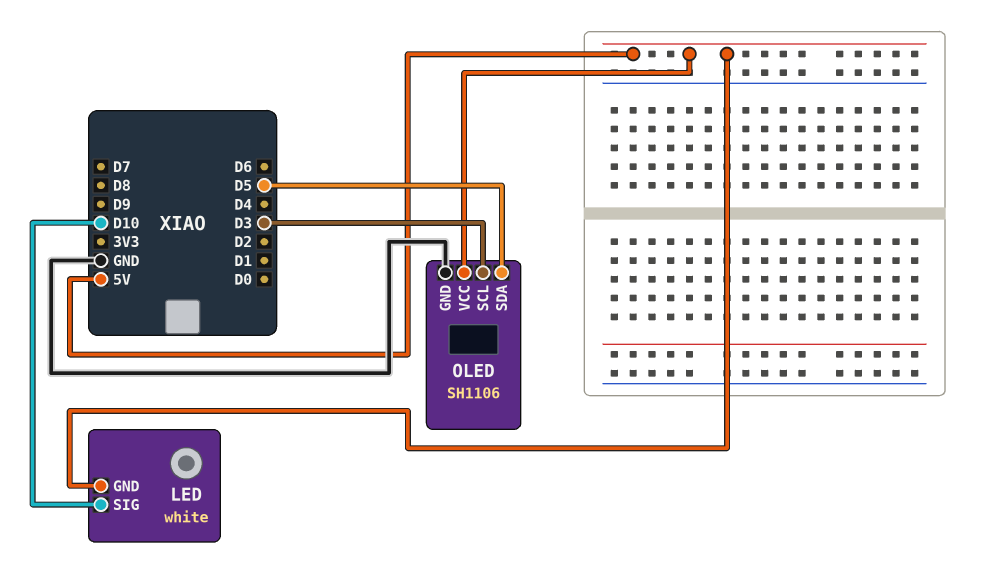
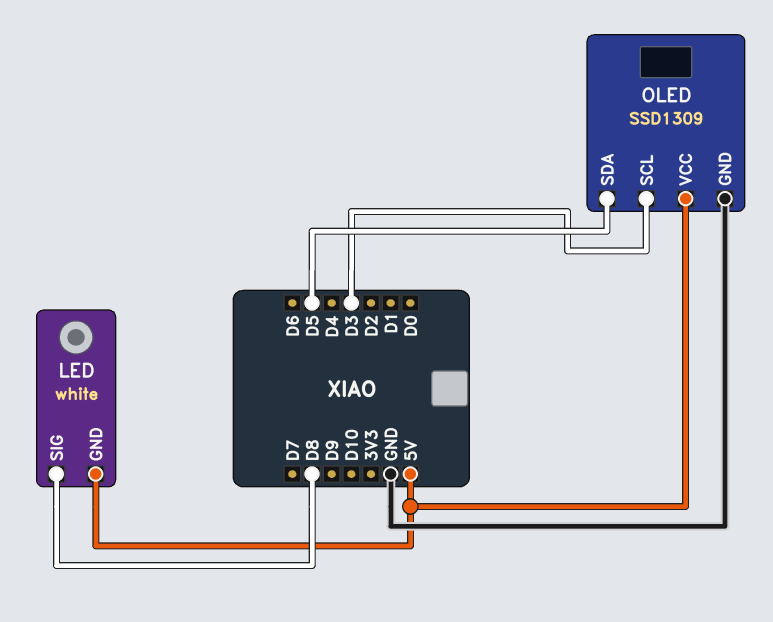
LED pin SIG: D10 -> D8
OLED: SH1106 -> SSD1309

